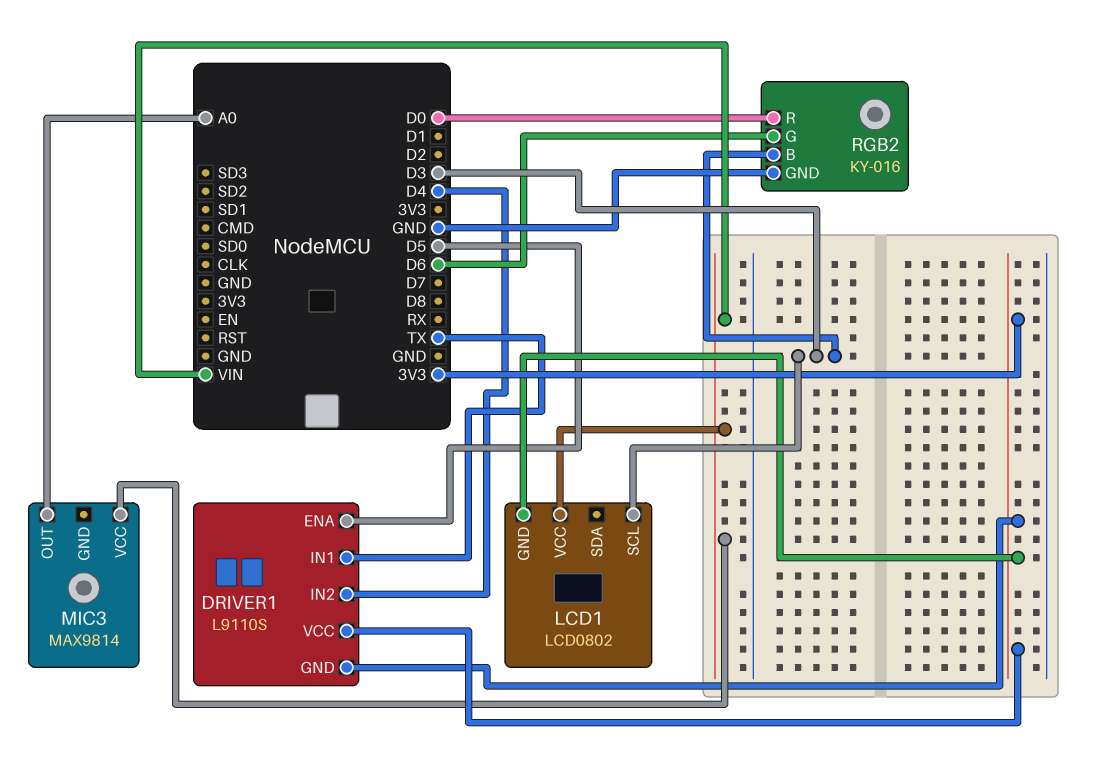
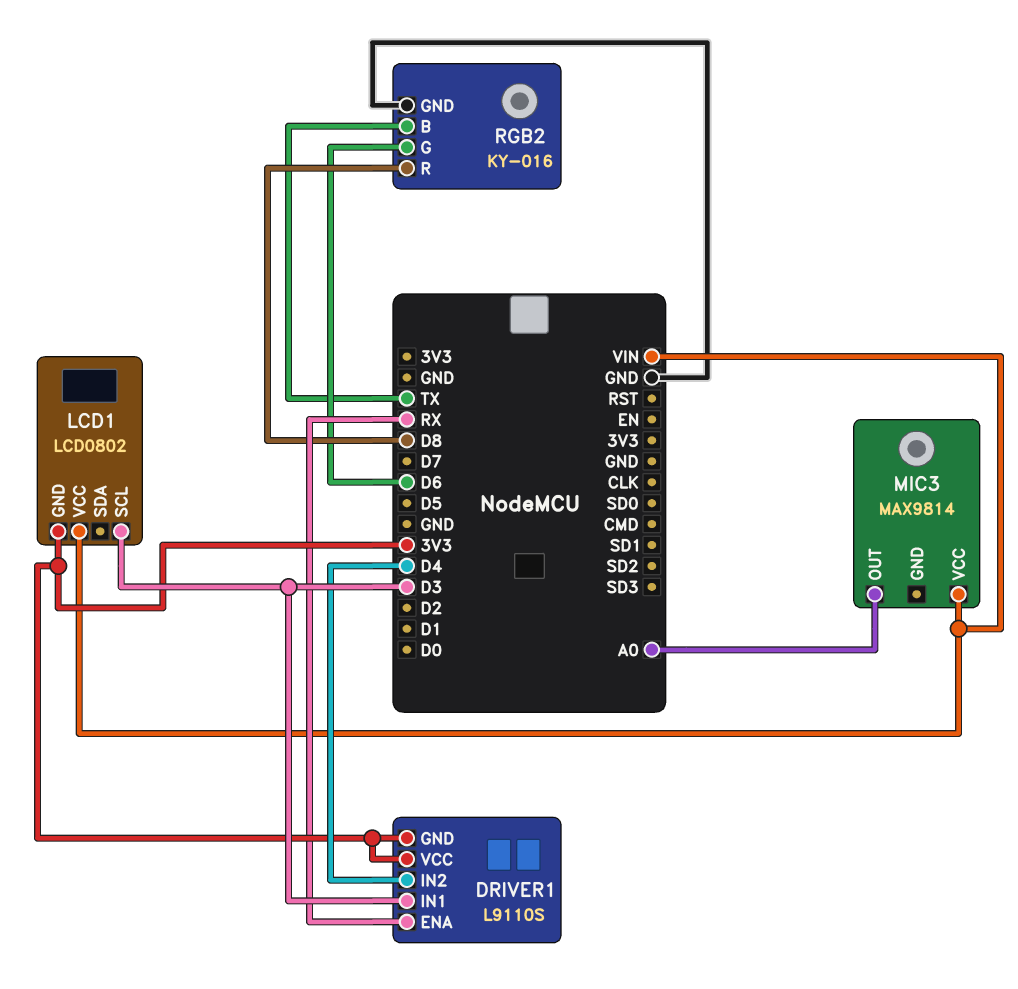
DRIVER1 pin ENA: D5 -> RX
DRIVER1 pin IN1: TX -> D3
RGB2 pin B: D3 -> TX
RGB2 pin R: D0 -> D8

